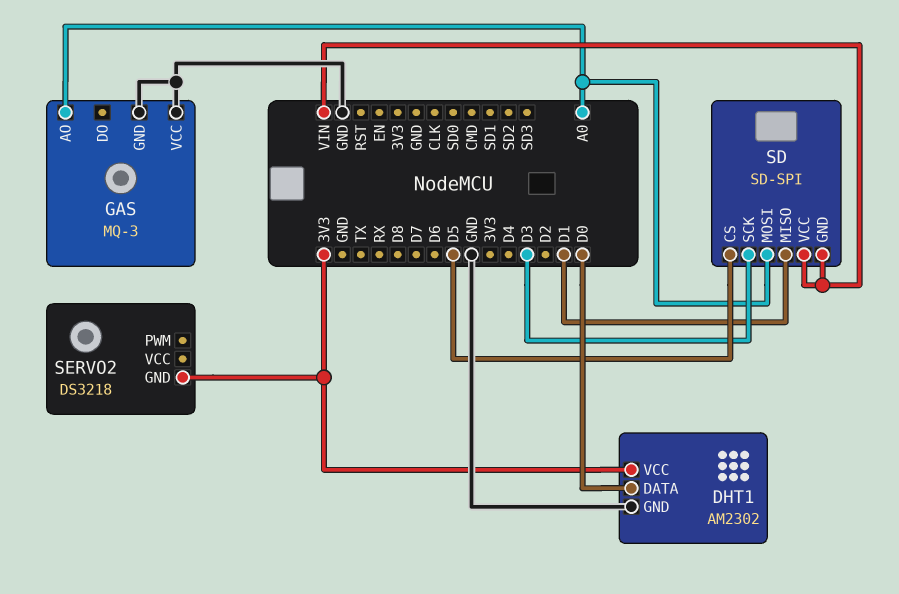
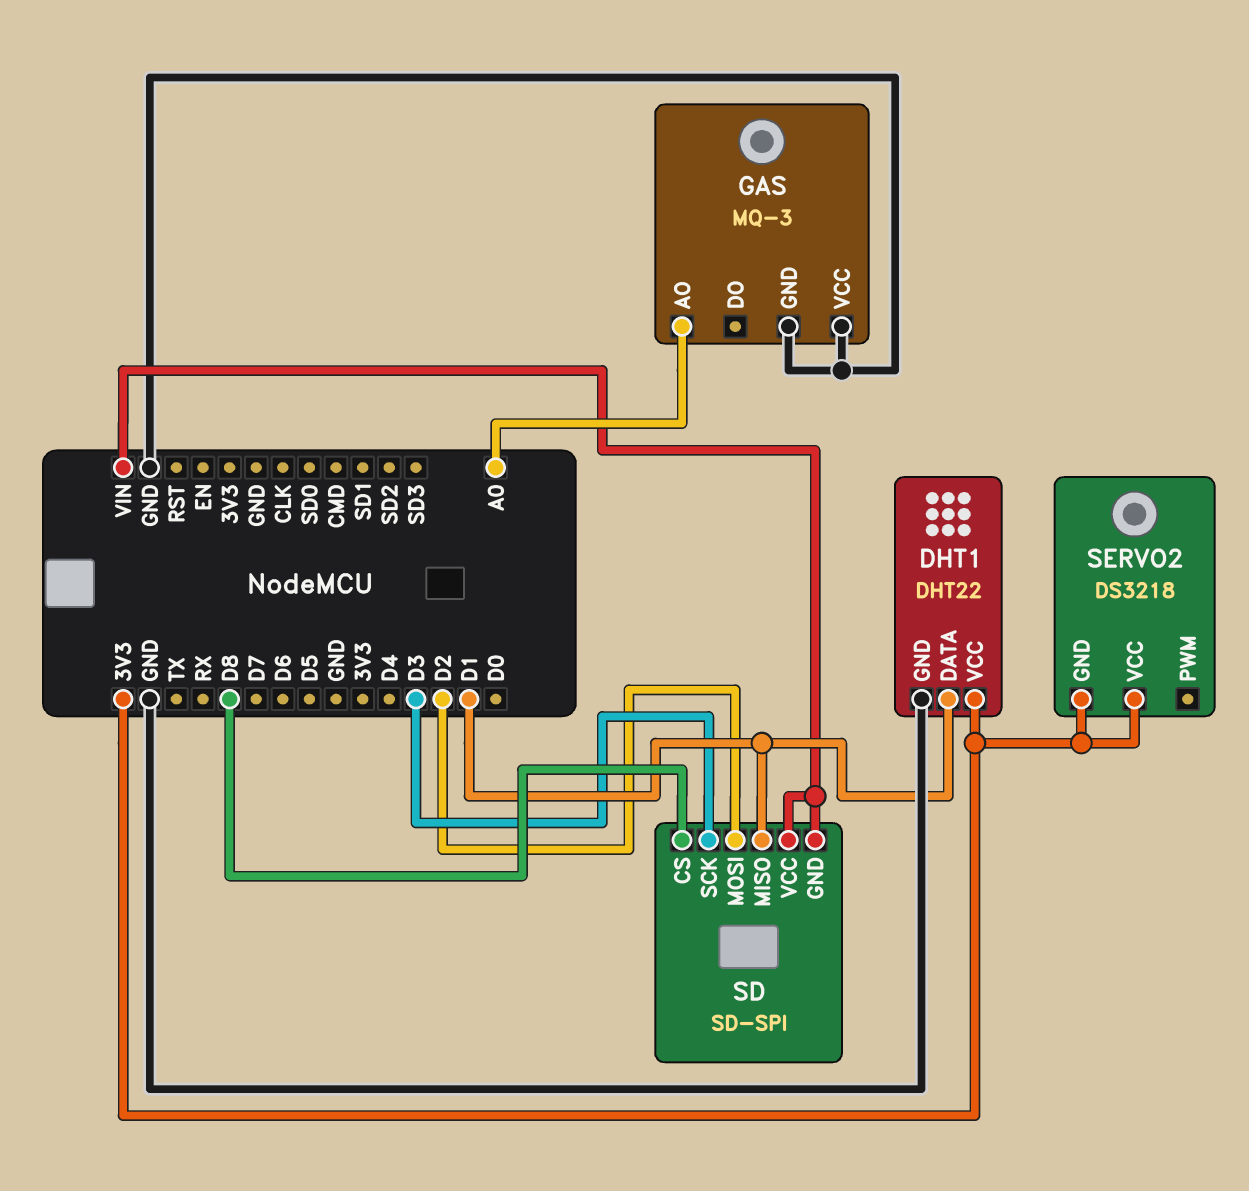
DHT1: AM2302 -> DHT22
DHT1 pin DATA: D0 -> D1
SD pin CS: D5 -> D8
SD pin MOSI: A0 -> D2
SERVO2 pin VCC: none -> 3V3

